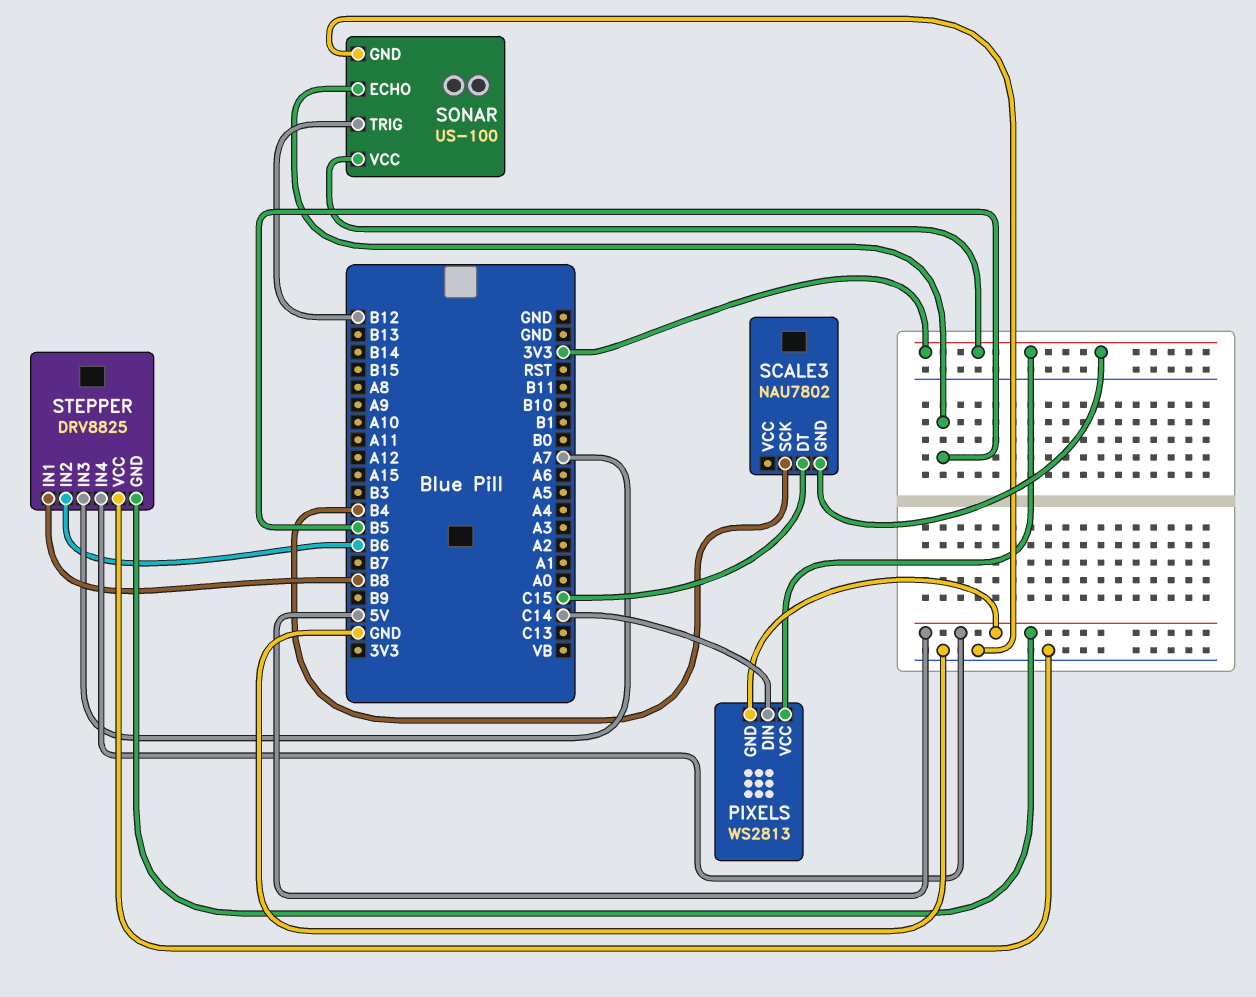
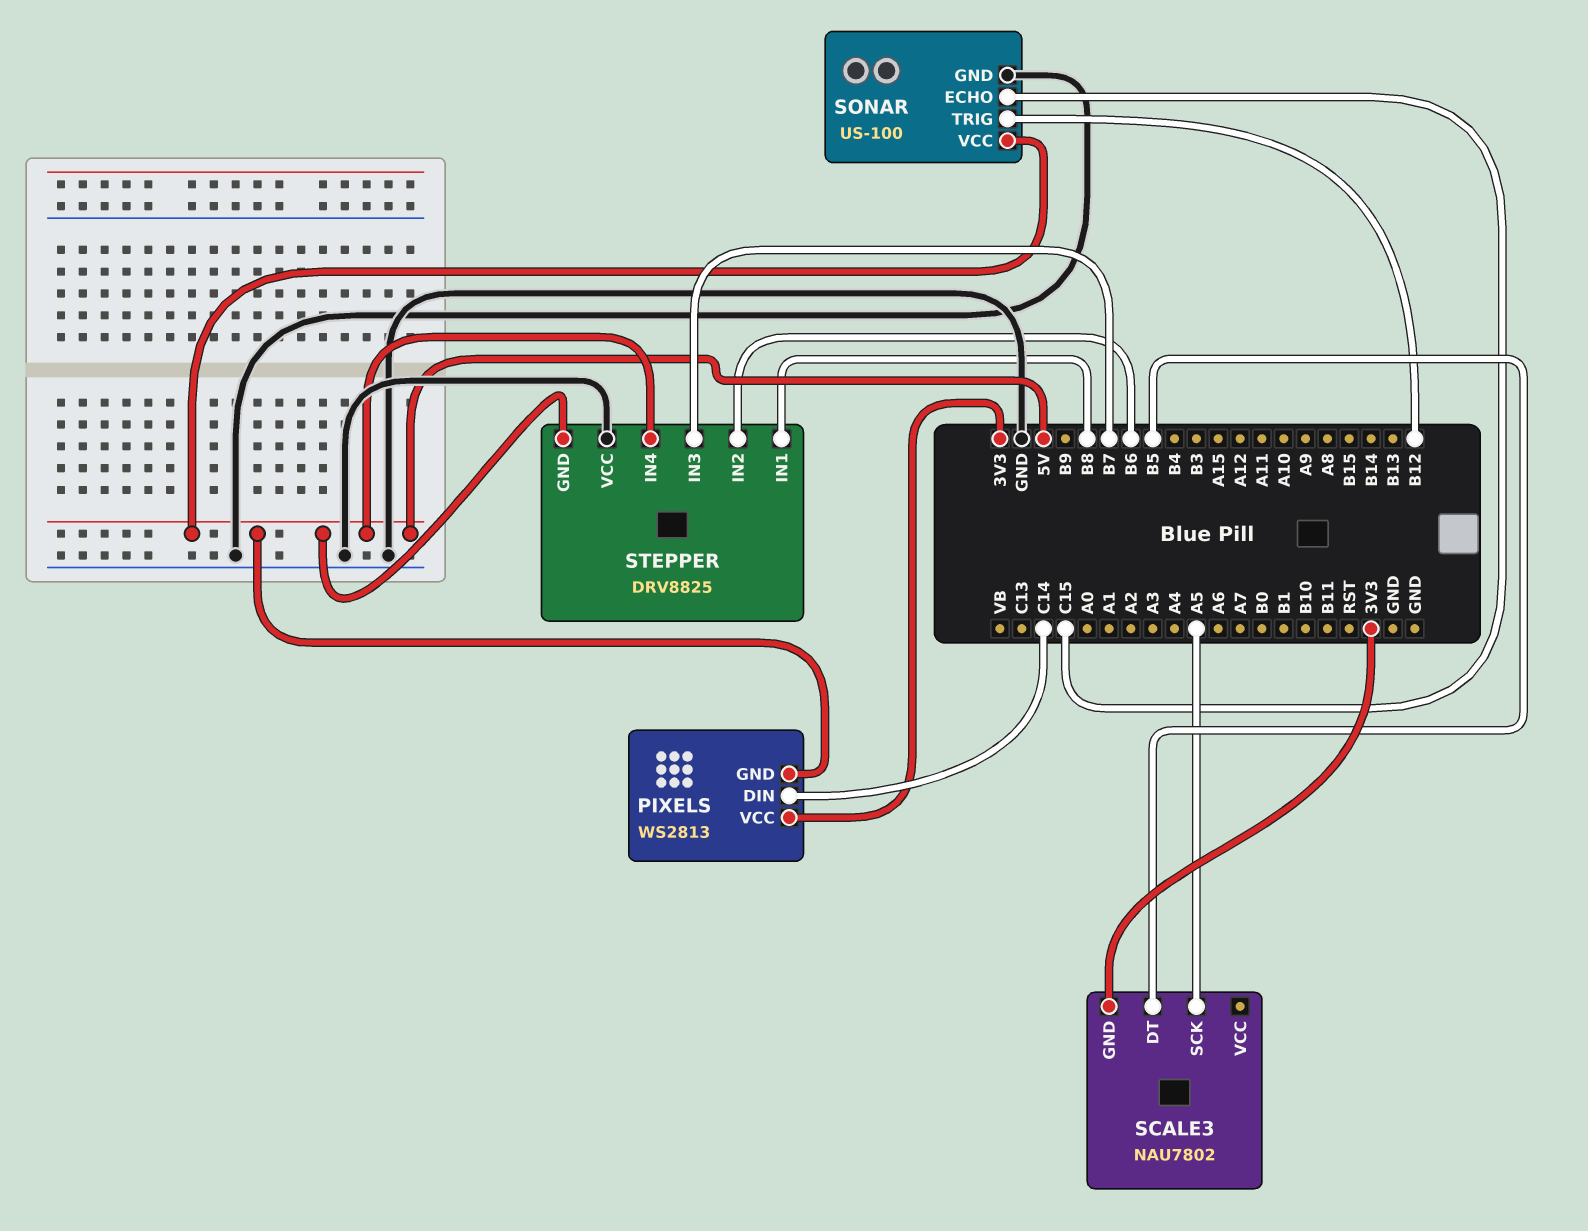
SCALE3 pin DT: C15 -> B5
SCALE3 pin SCK: B4 -> A5
SONAR pin ECHO: B5 -> C15
SONAR pin VCC: 3V3 -> 5V
STEPPER pin IN3: A7 -> B7

